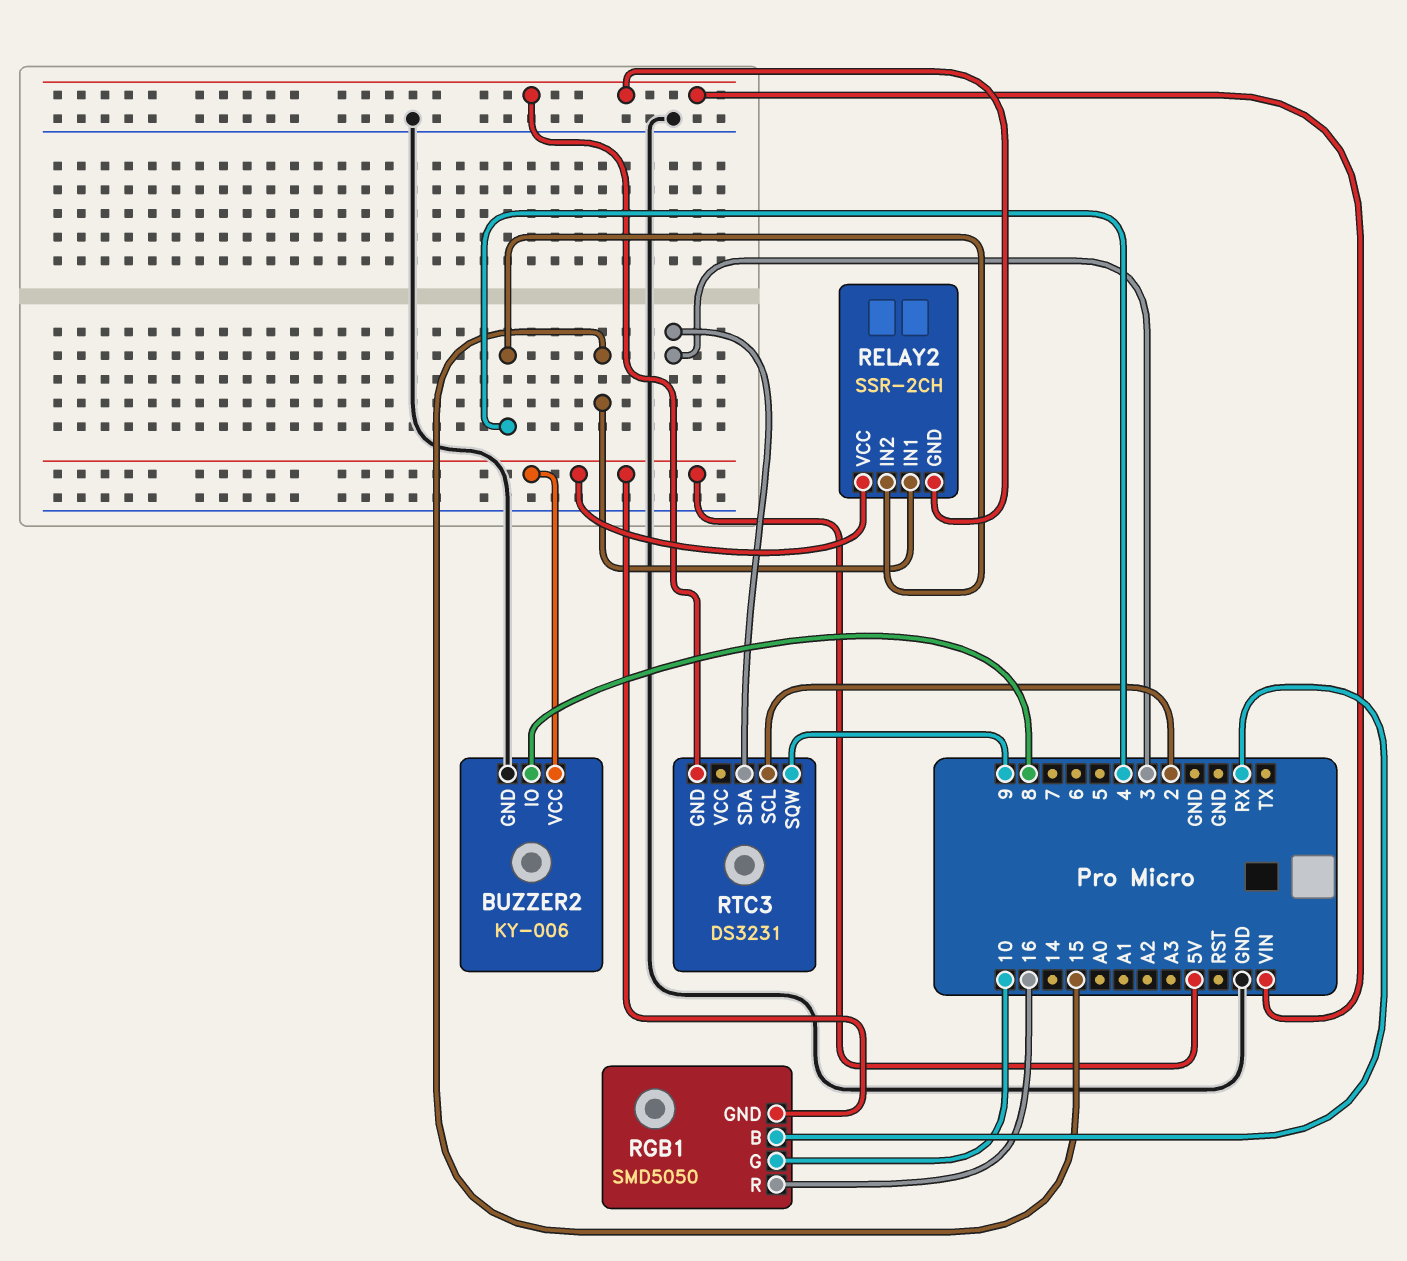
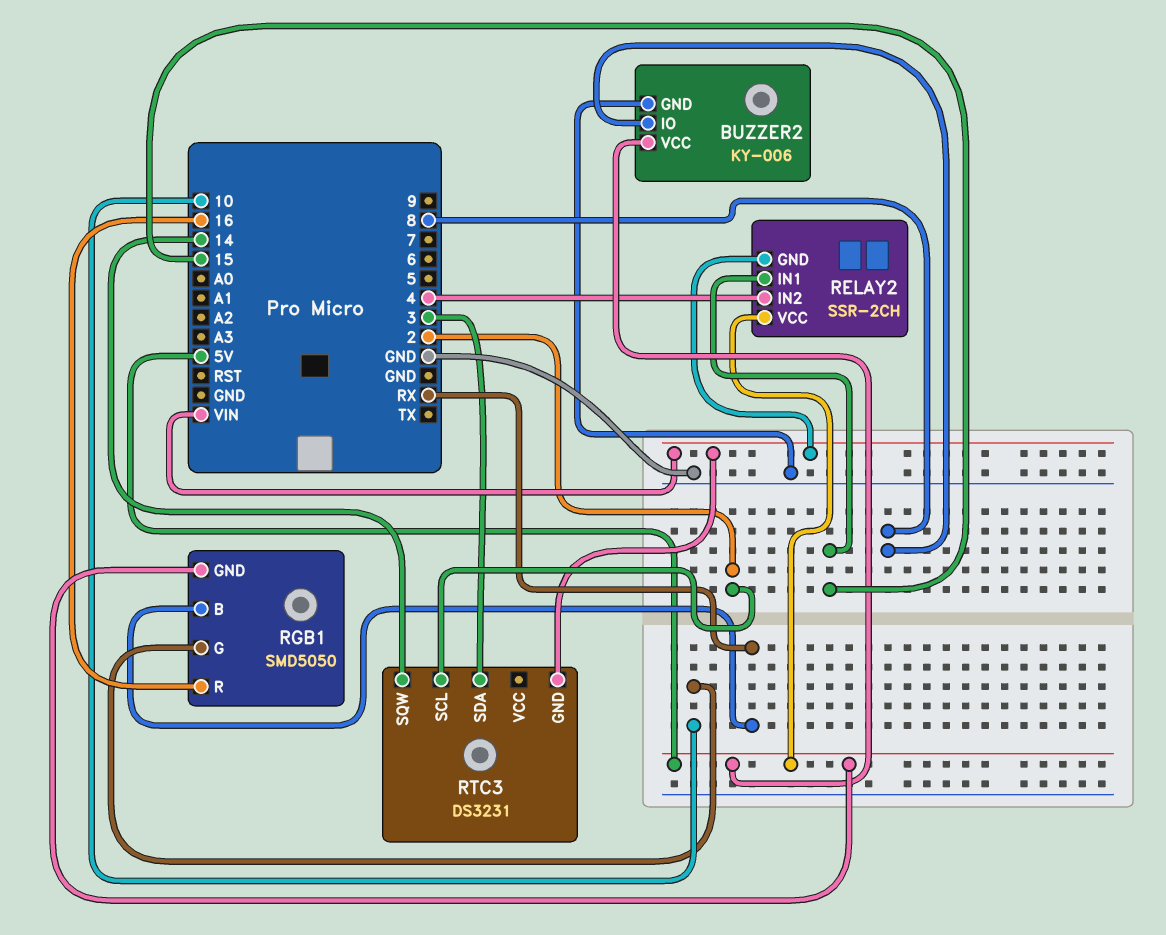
RTC3 pin SQW: 9 -> 14

